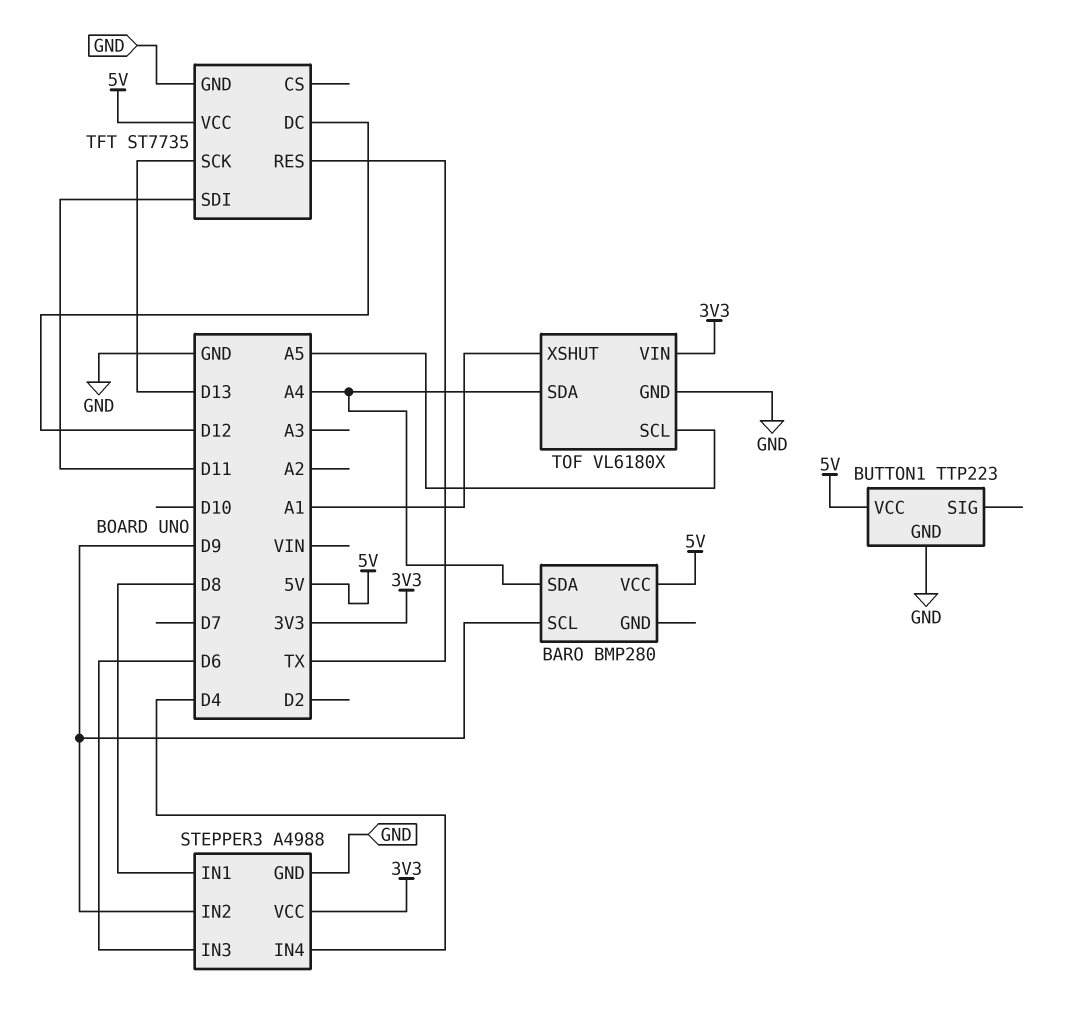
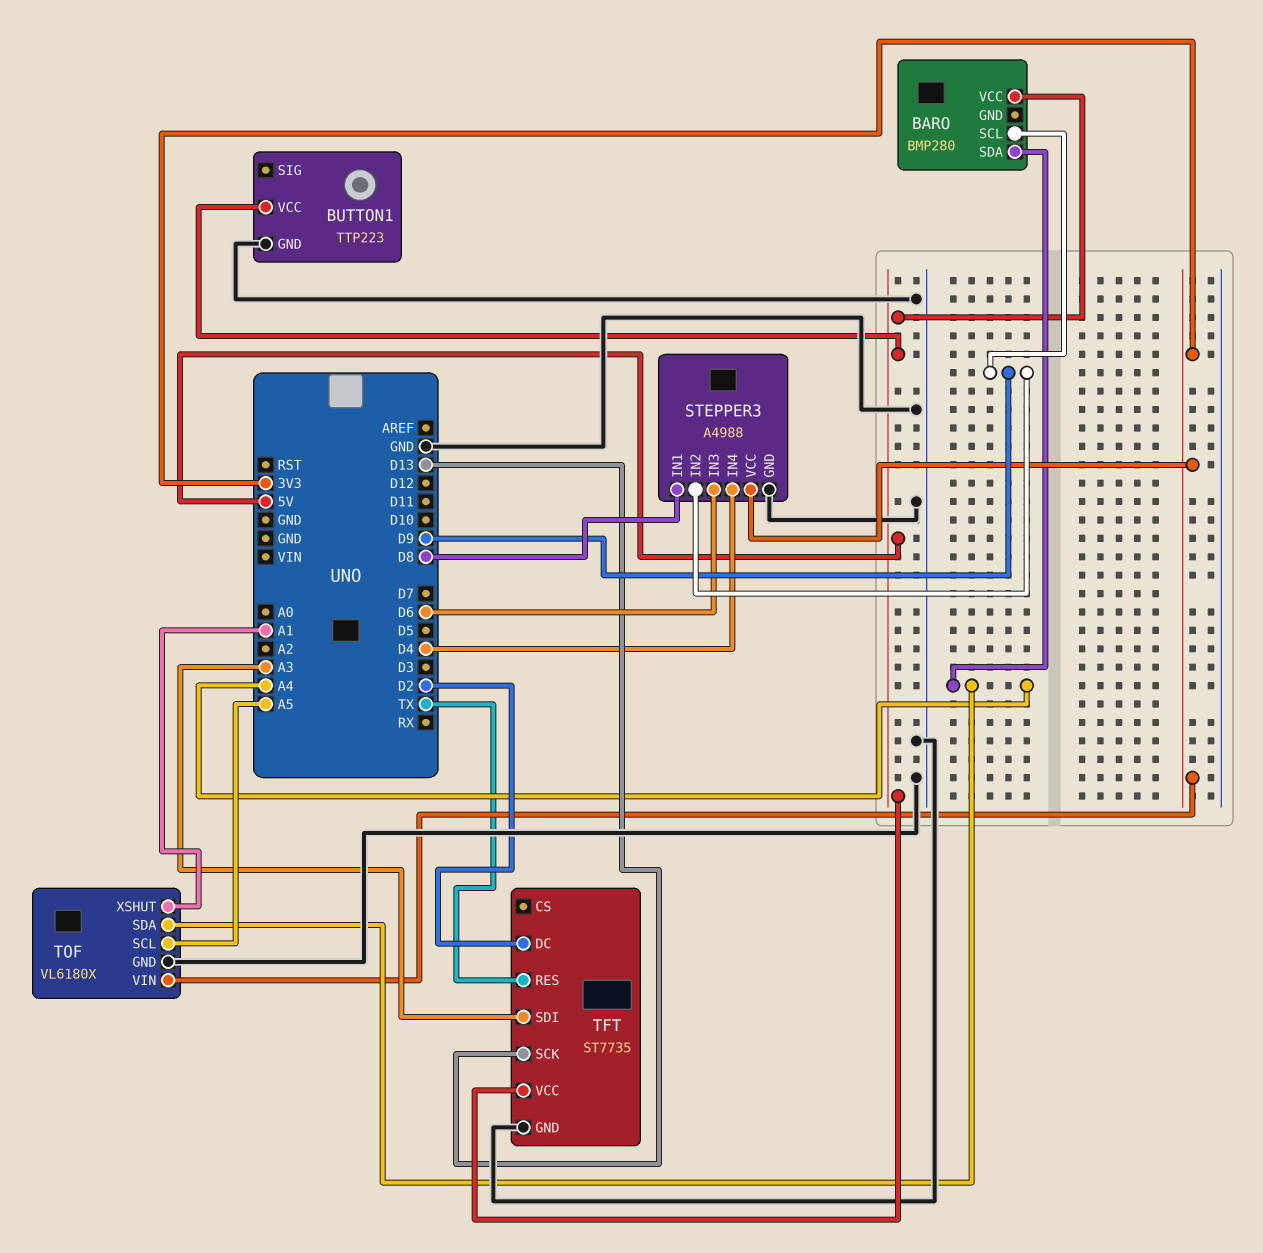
TFT pin DC: D12 -> D2
TFT pin SDI: D11 -> A3

